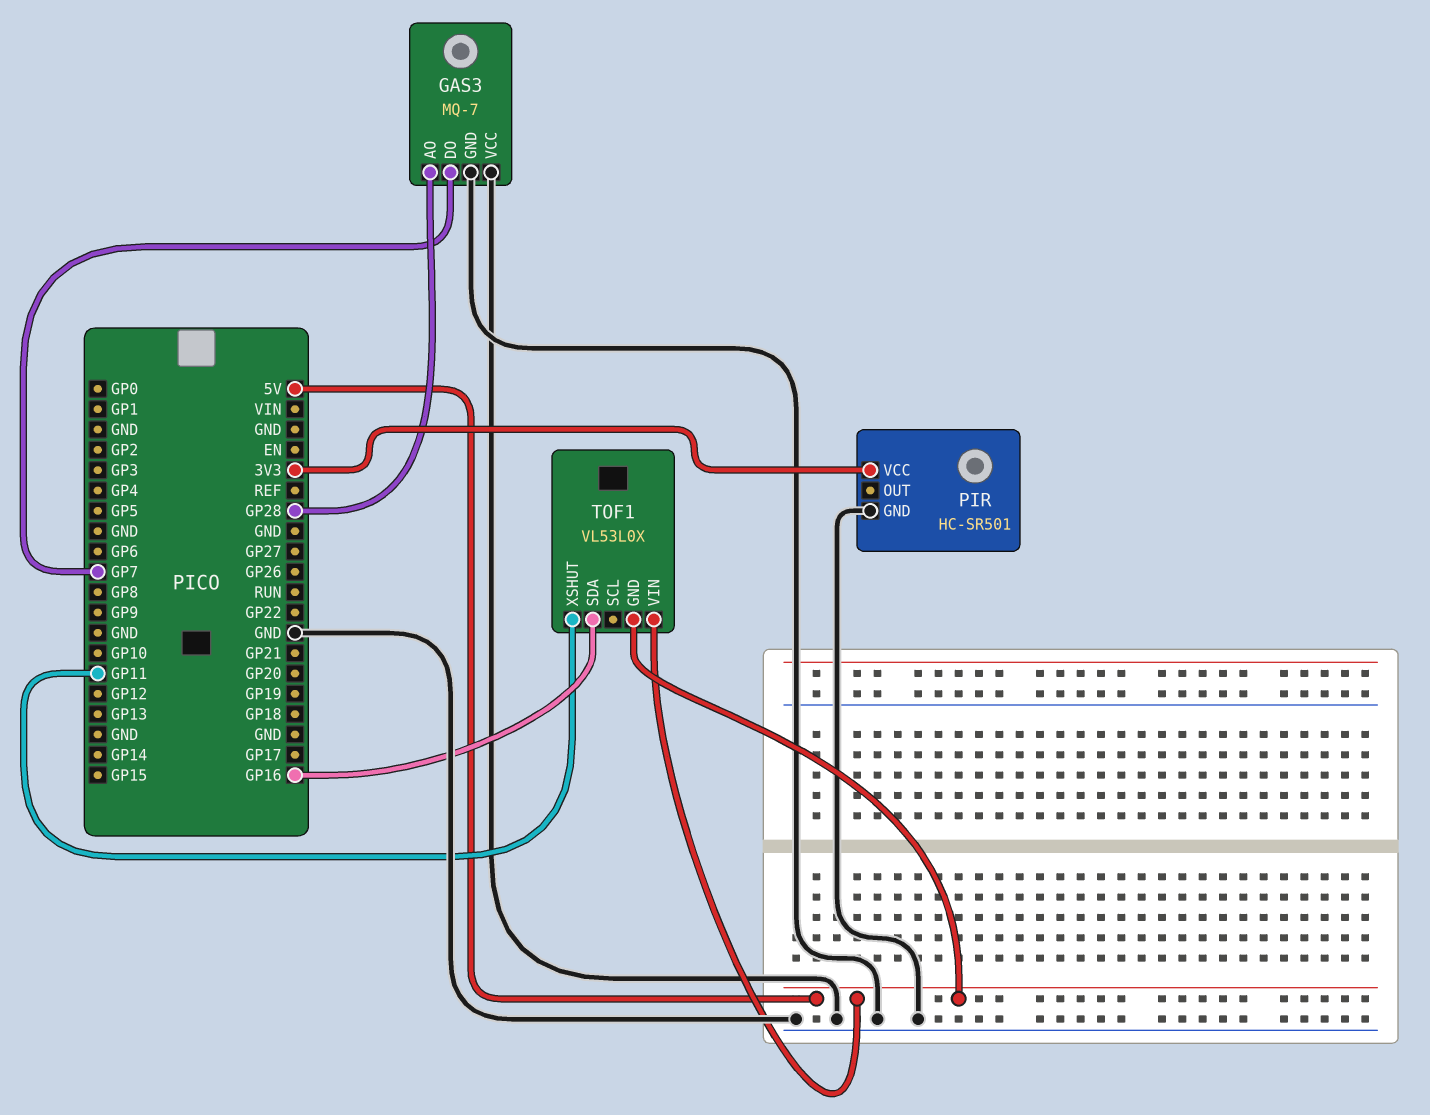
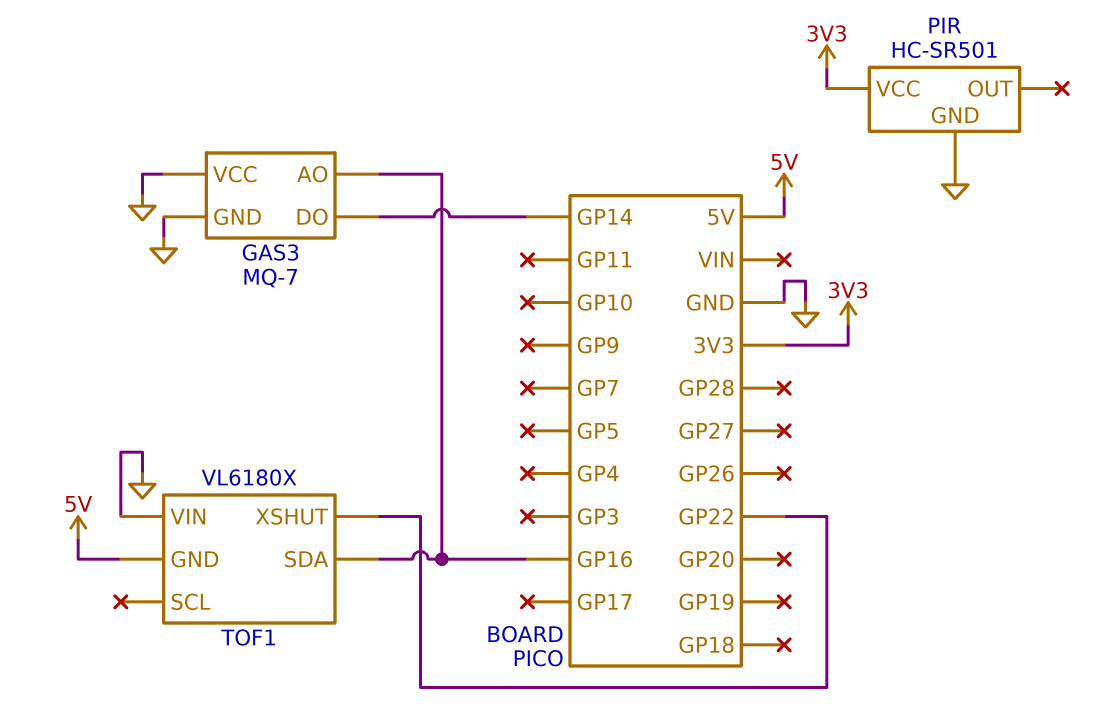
GAS3 pin AO: GP28 -> GP16
GAS3 pin DO: GP7 -> GP14
TOF1: VL53L0X -> VL6180X
TOF1 pin VIN: 5V -> GND
TOF1 pin XSHUT: GP11 -> GP22

